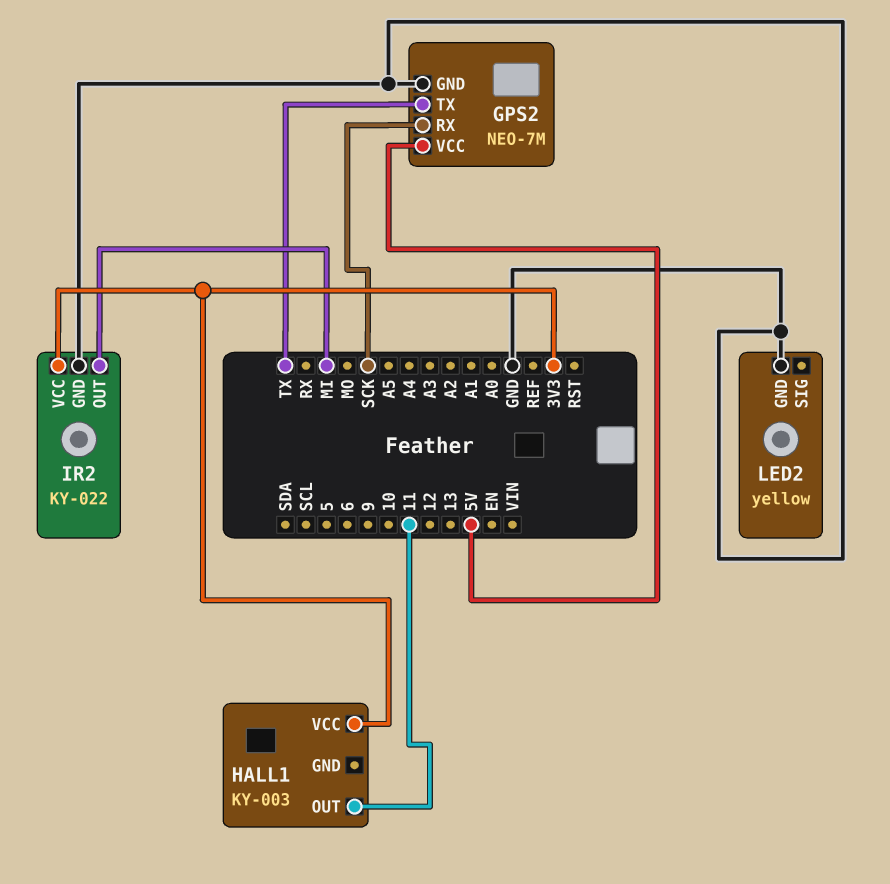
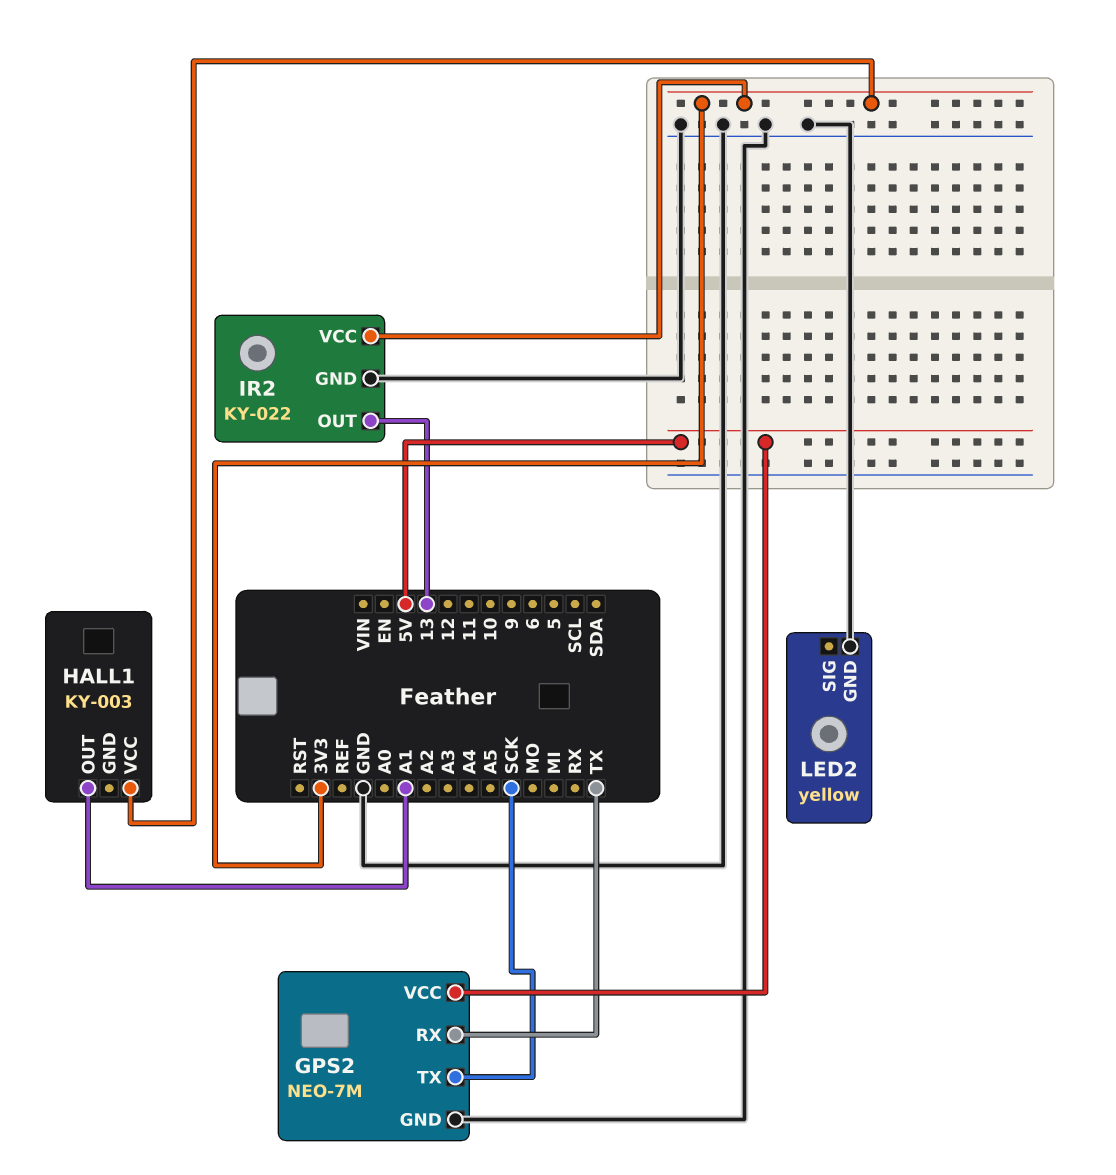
GPS2 pin RX: SCK -> TX
GPS2 pin TX: TX -> SCK
HALL1 pin OUT: 11 -> A1
IR2 pin OUT: MI -> 13

